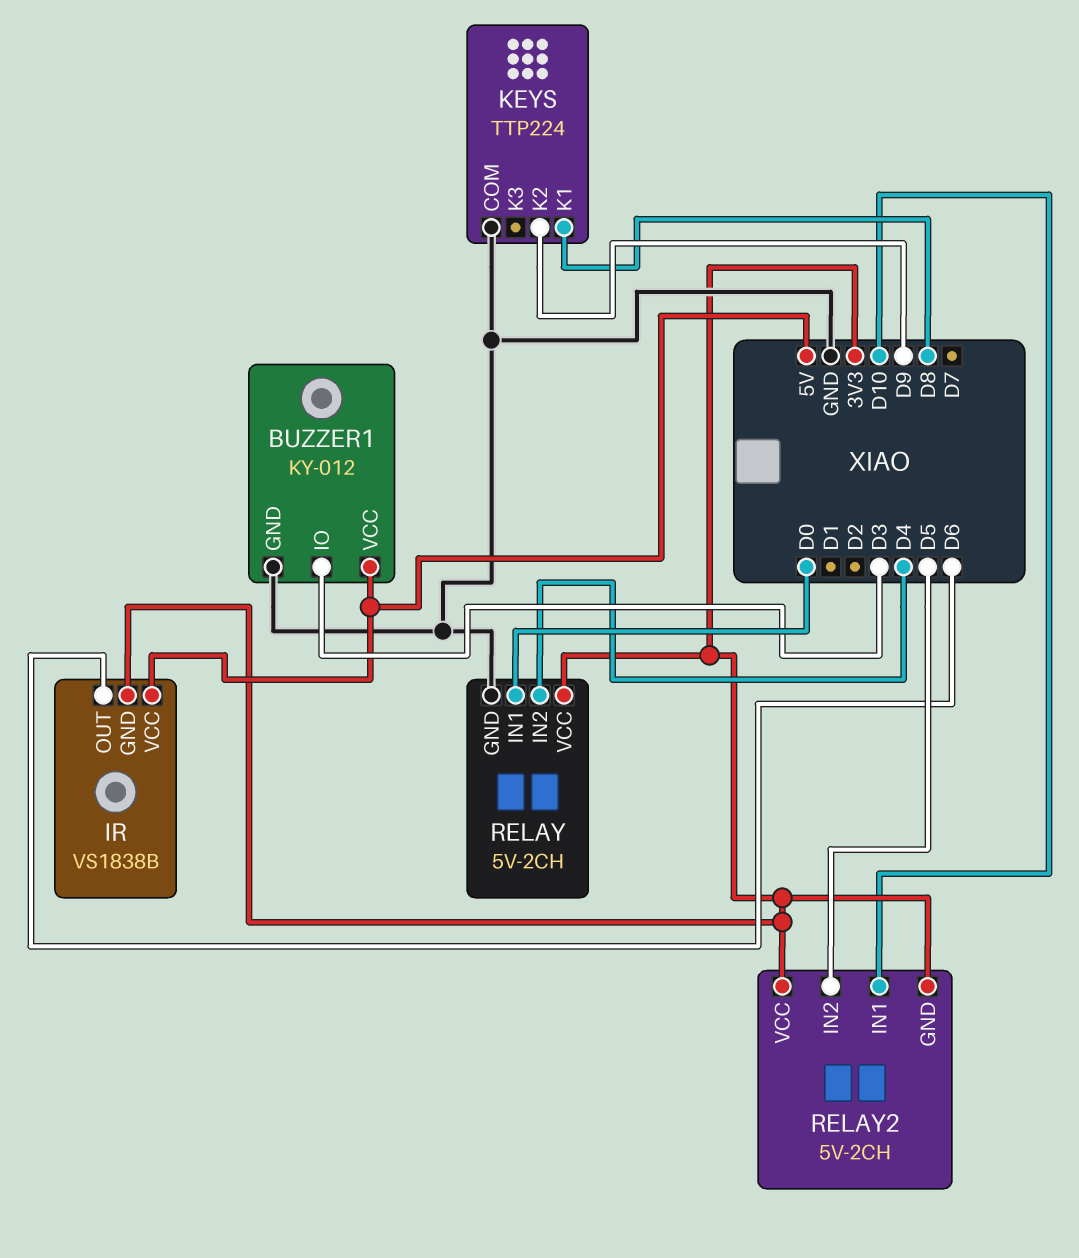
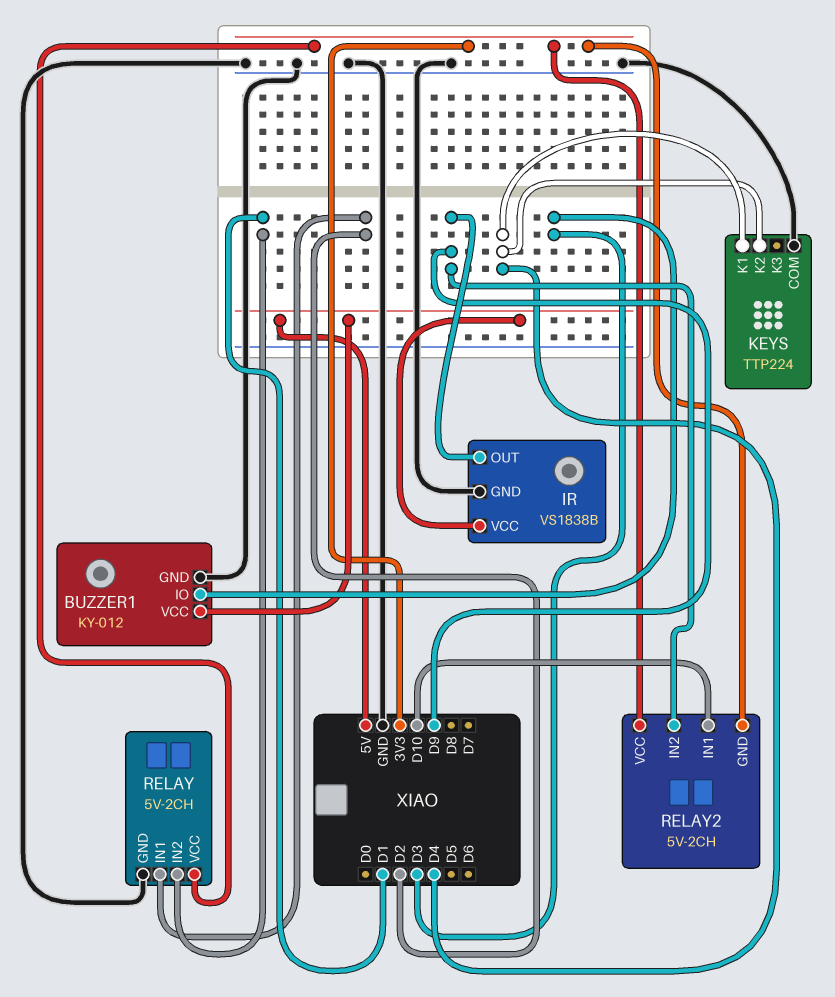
IR pin GND: 3V3 -> GND
IR pin OUT: D6 -> D9
KEYS pin K1: D8 -> D4
KEYS pin K2: D9 -> D4
RELAY pin IN1: D0 -> D2
RELAY pin IN2: D4 -> D1
RELAY2 pin IN2: D5 -> D9

